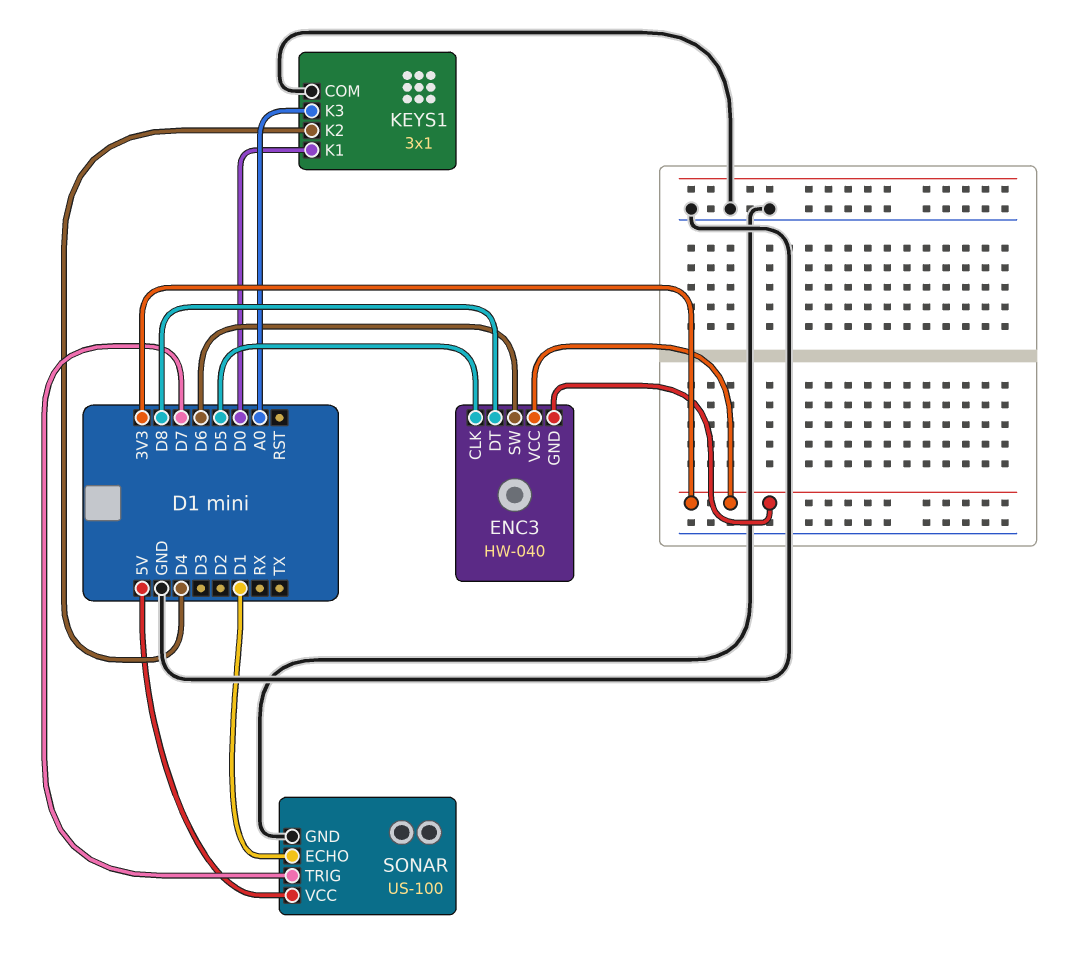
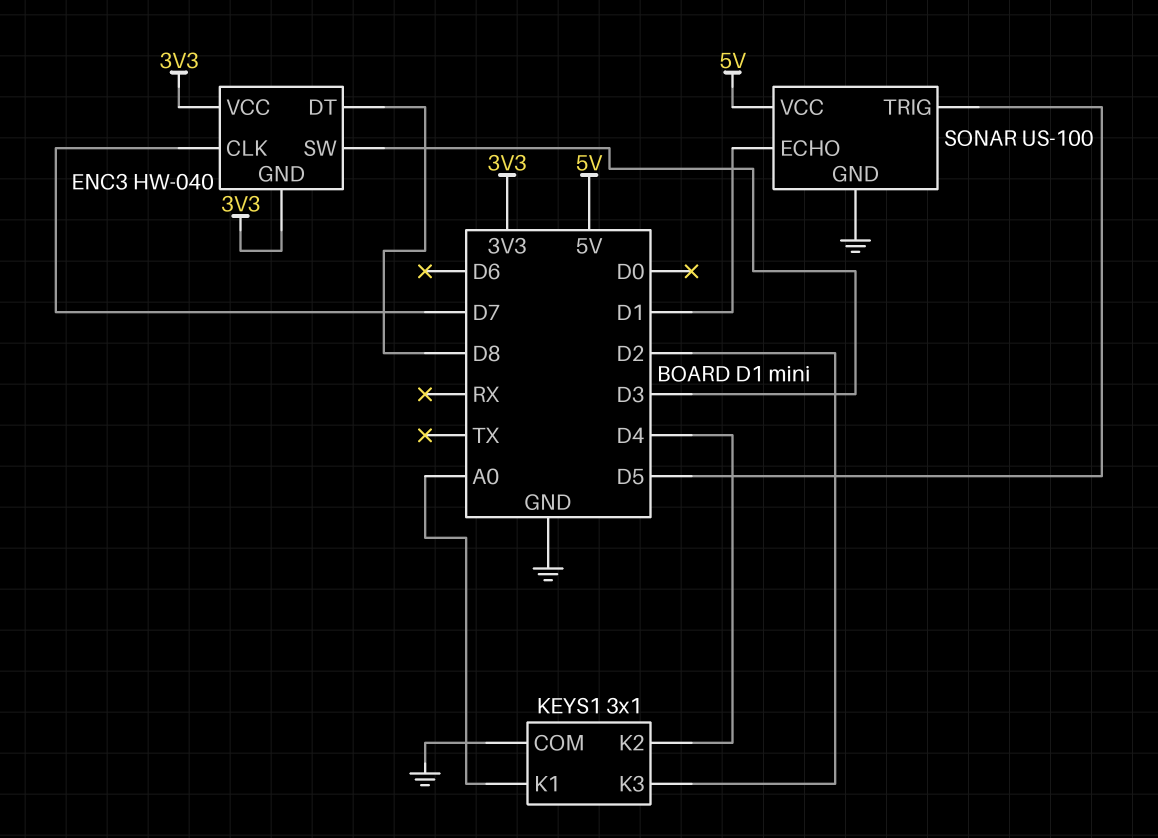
ENC3 pin CLK: D5 -> D7
ENC3 pin SW: D6 -> D3
KEYS1 pin K1: D0 -> A0
KEYS1 pin K3: A0 -> D2
SONAR pin TRIG: D7 -> D5

